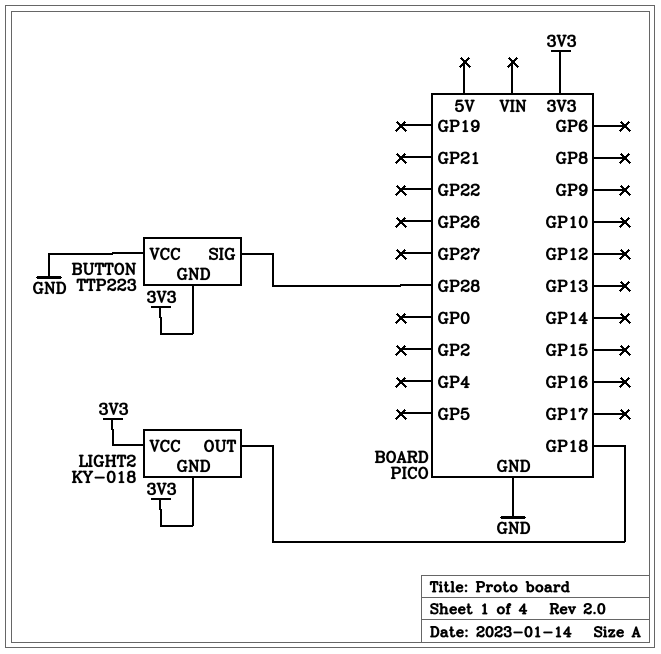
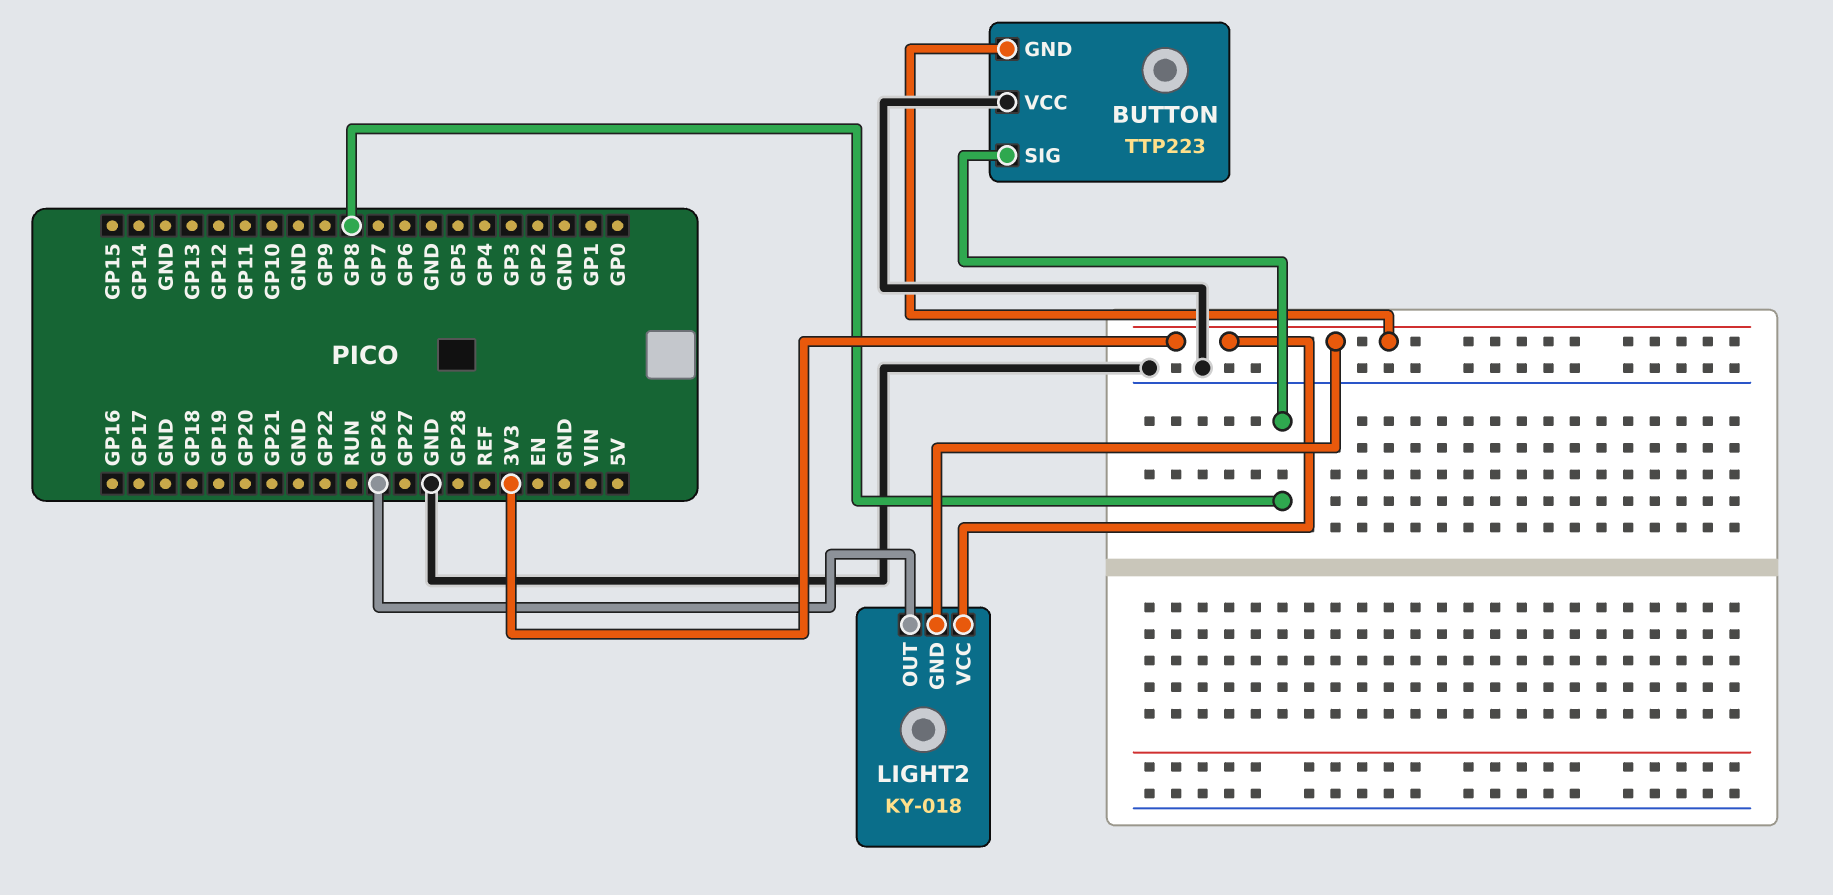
BUTTON pin SIG: GP28 -> GP8
LIGHT2 pin OUT: GP18 -> GP26

